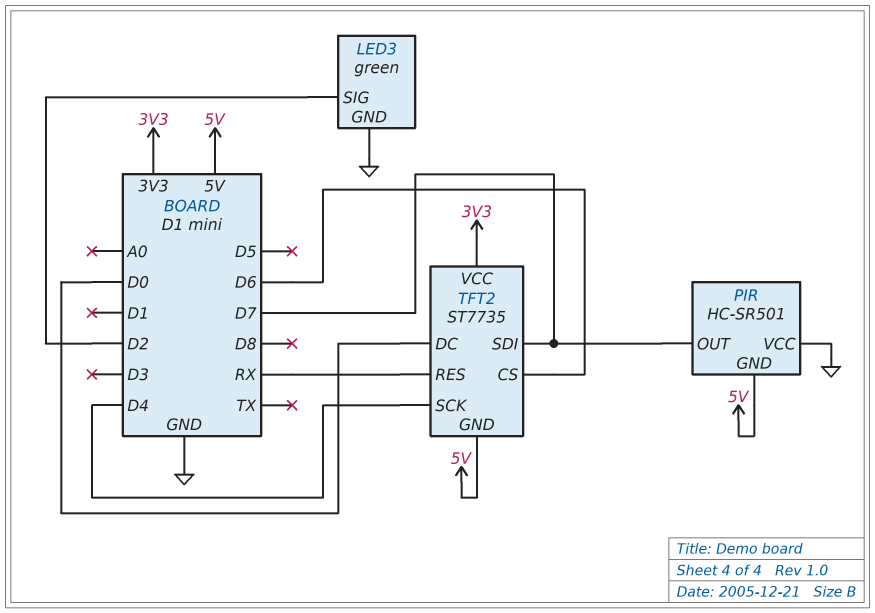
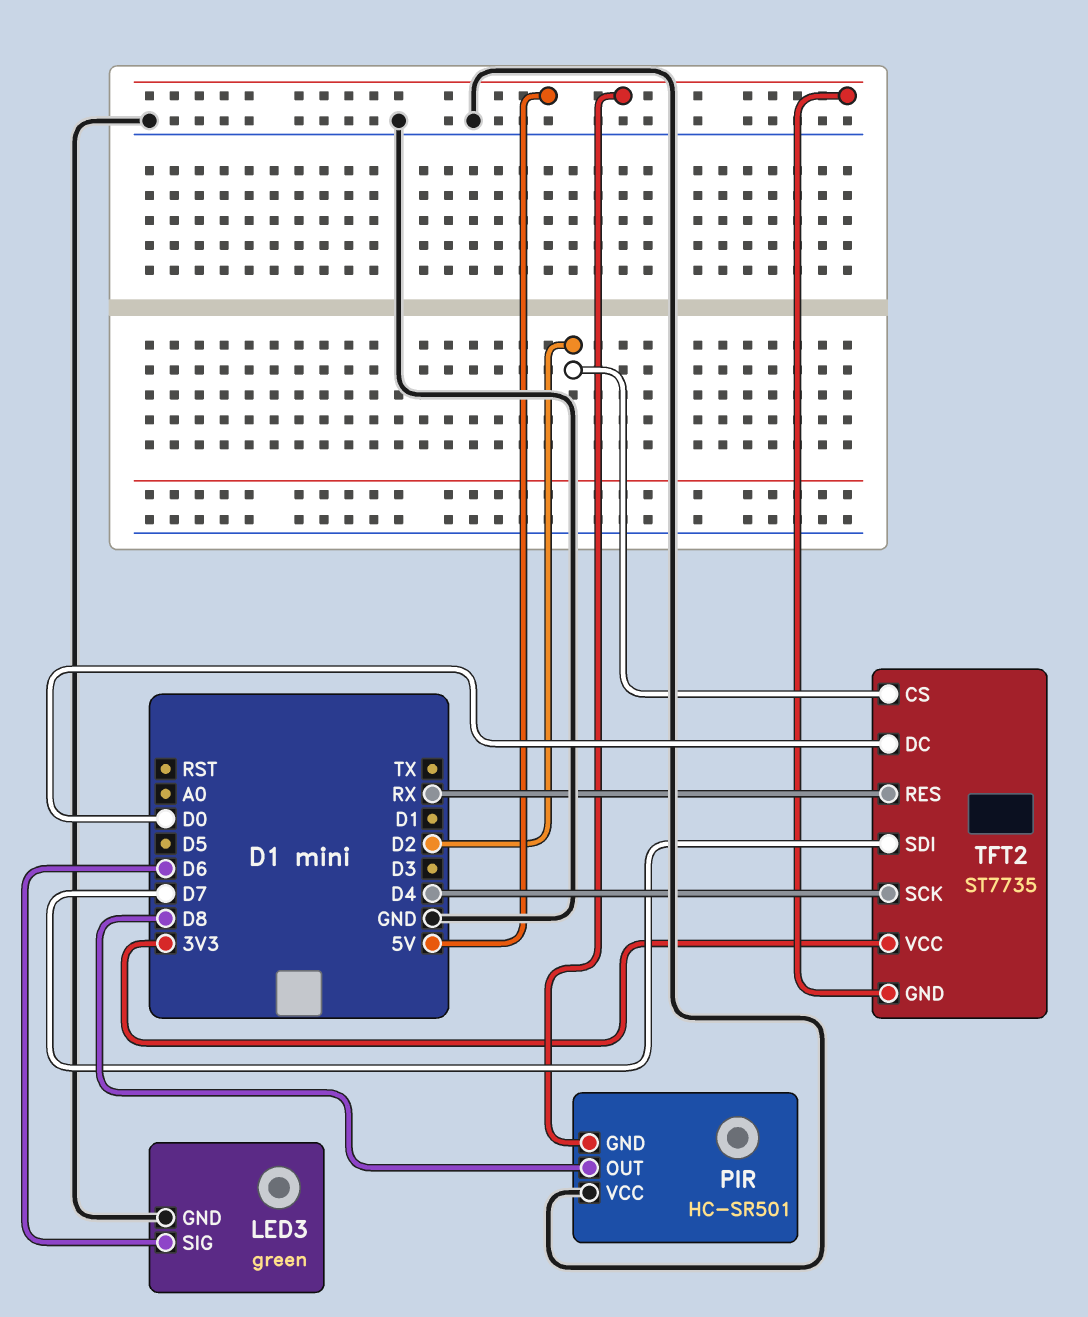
LED3 pin SIG: D2 -> D6
PIR pin OUT: D7 -> D8
TFT2 pin CS: D6 -> D2

